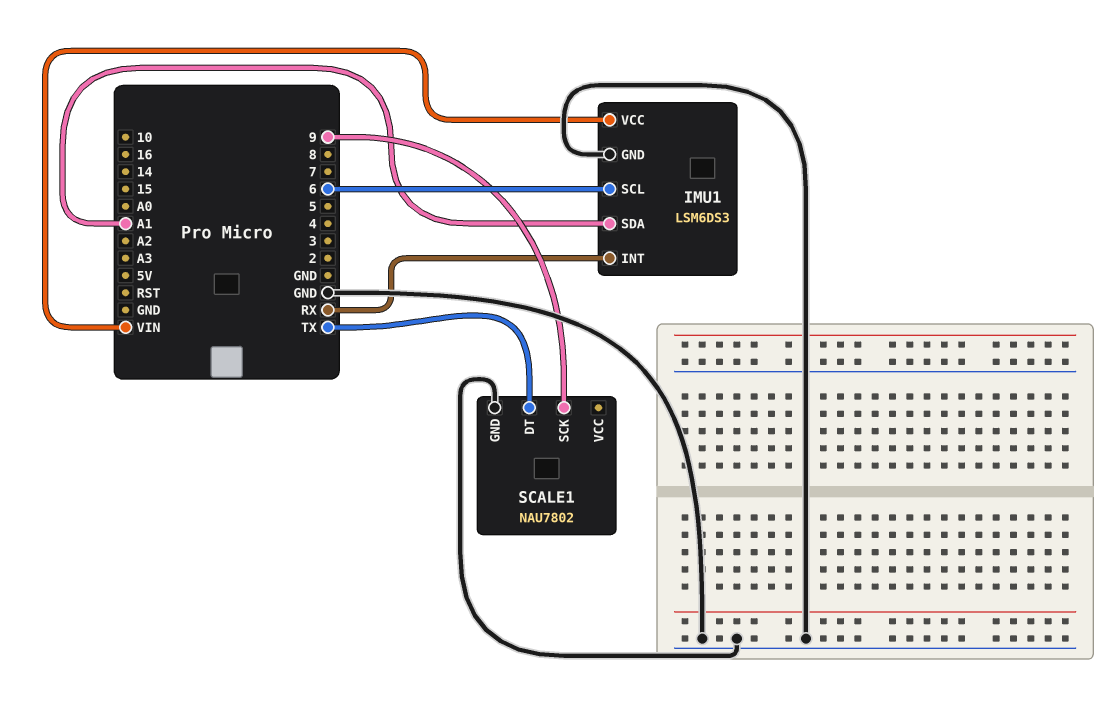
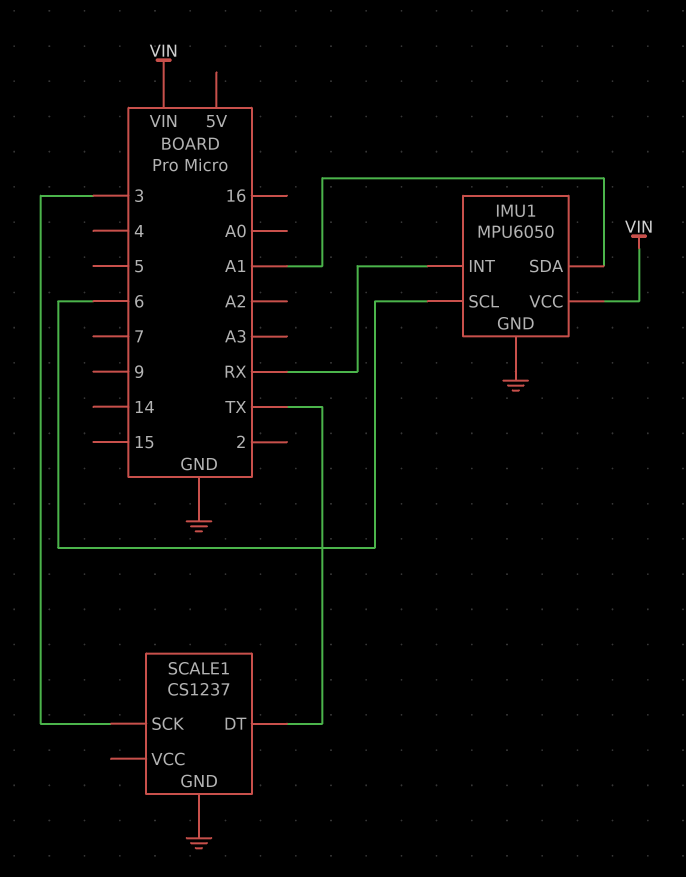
IMU1: LSM6DS3 -> MPU6050
SCALE1: NAU7802 -> CS1237
SCALE1 pin SCK: 9 -> 3

